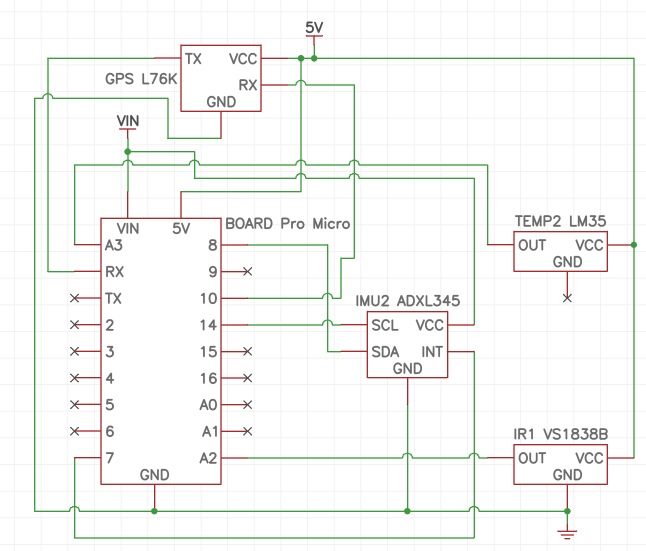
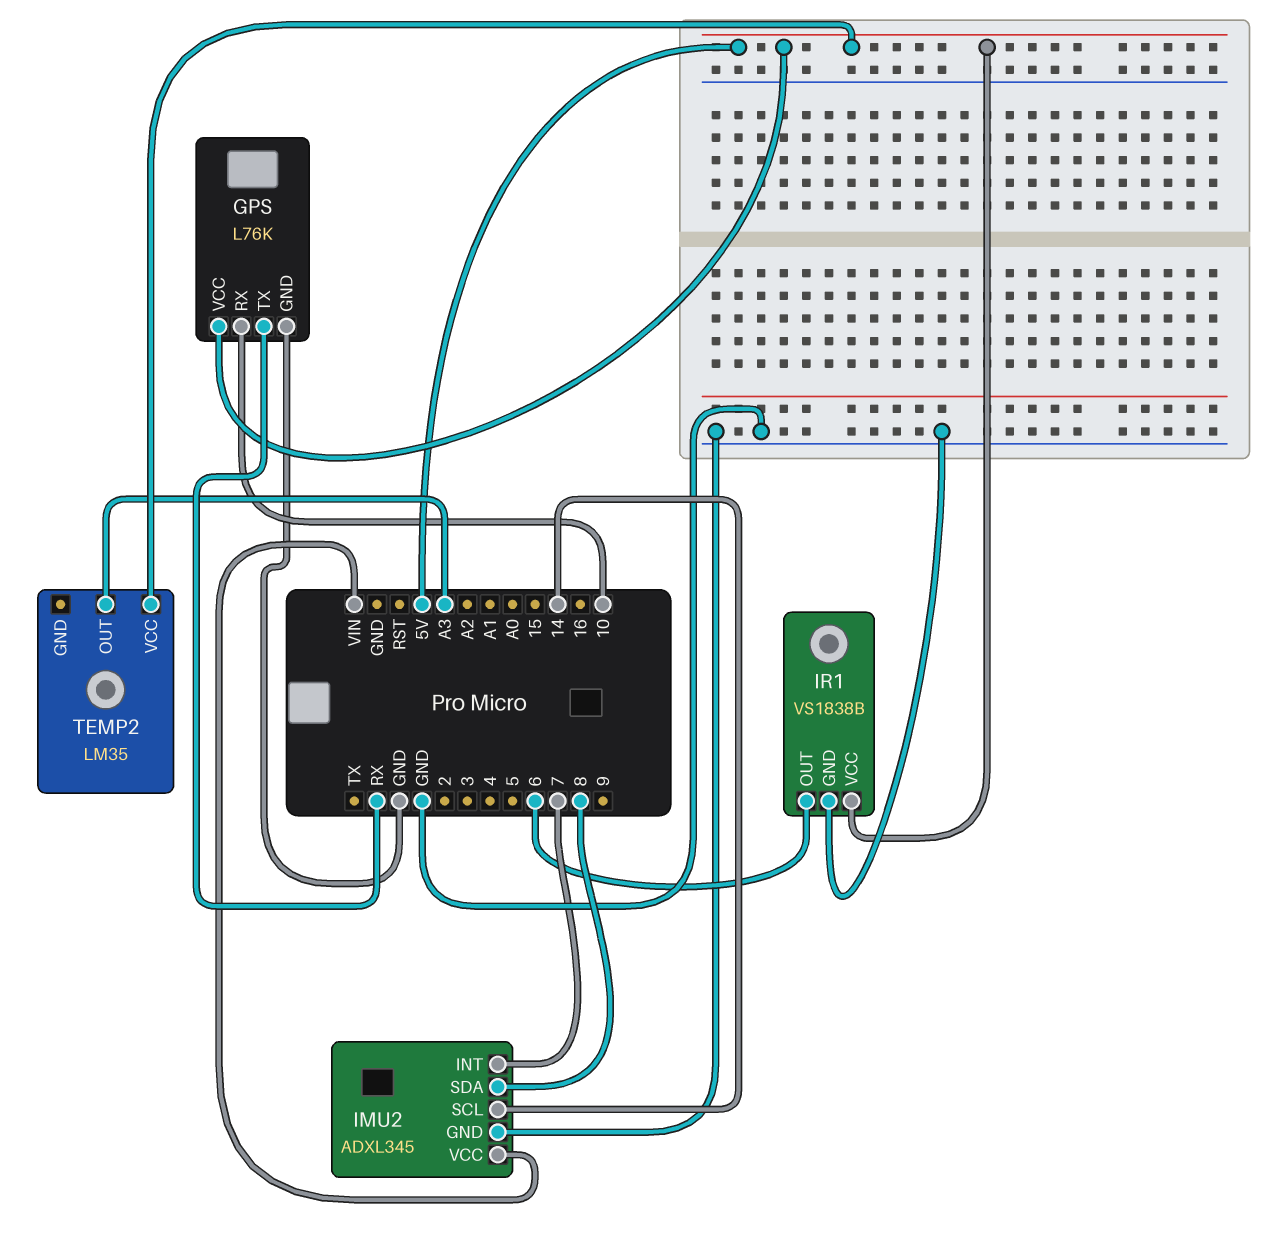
IR1 pin OUT: A2 -> 6

